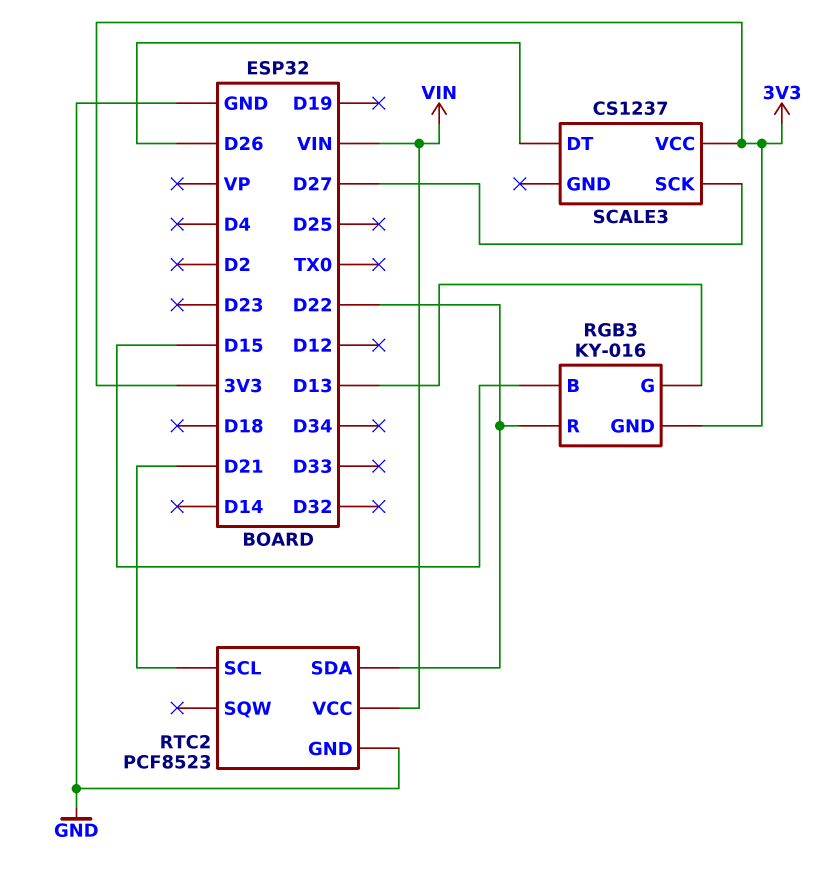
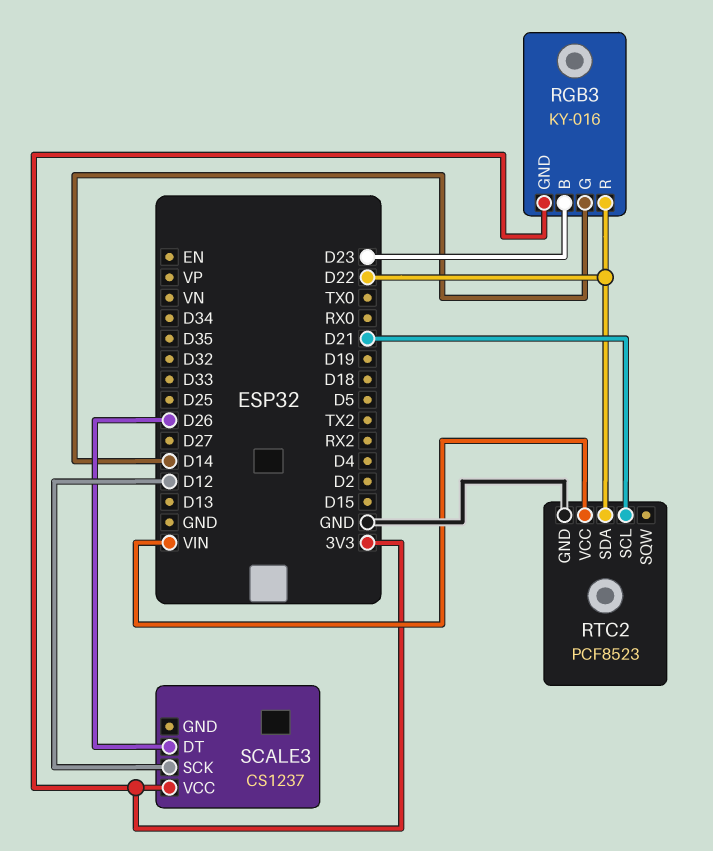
RGB3 pin B: D15 -> D23
RGB3 pin G: D13 -> D14
SCALE3 pin SCK: D27 -> D12

